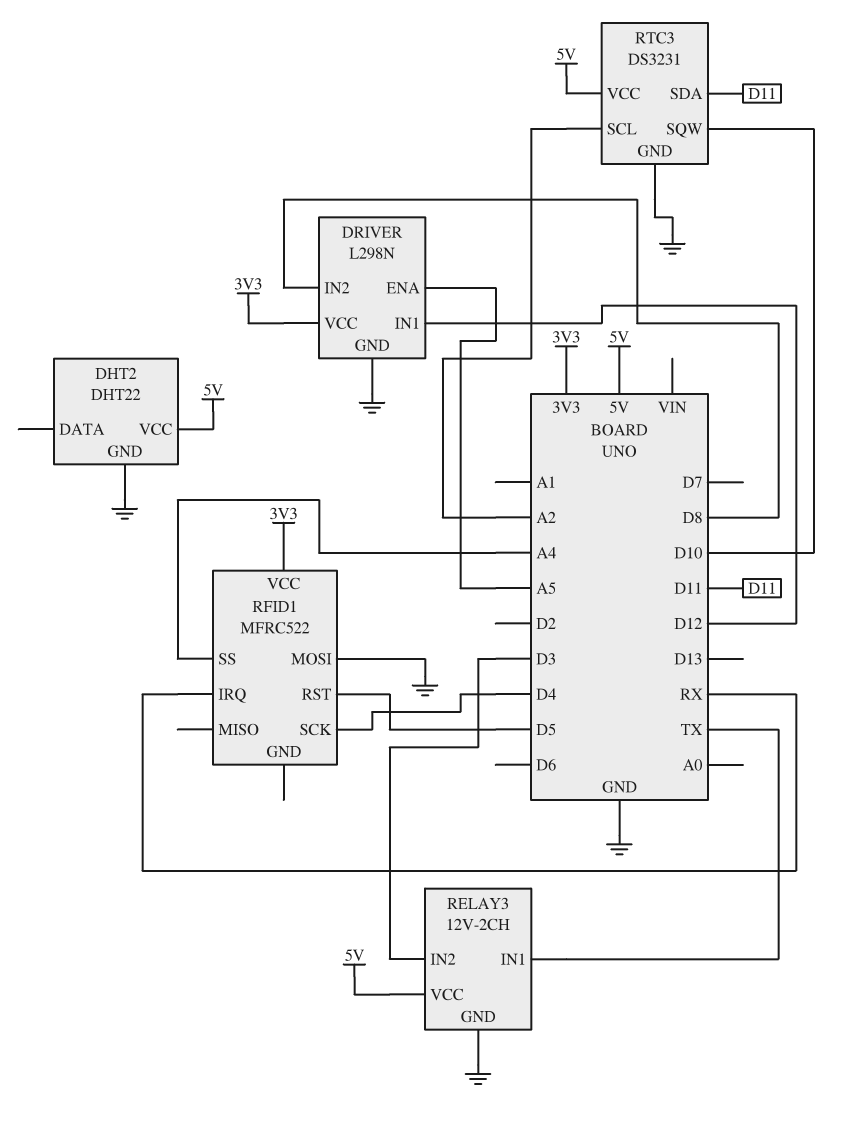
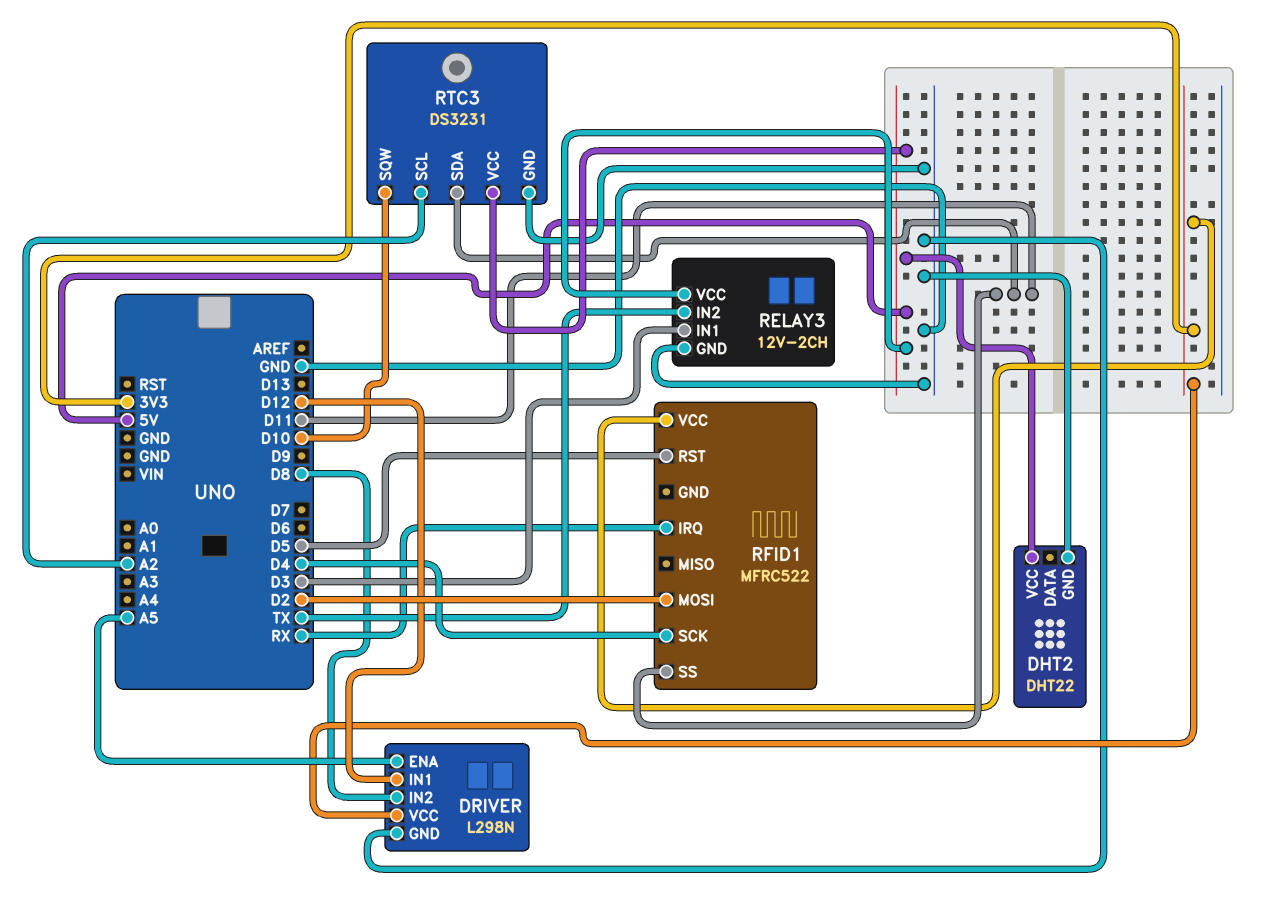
RELAY3 pin IN1: TX -> D3
RELAY3 pin IN2: D3 -> TX
RFID1 pin MOSI: GND -> D2
RFID1 pin SS: A4 -> D11

